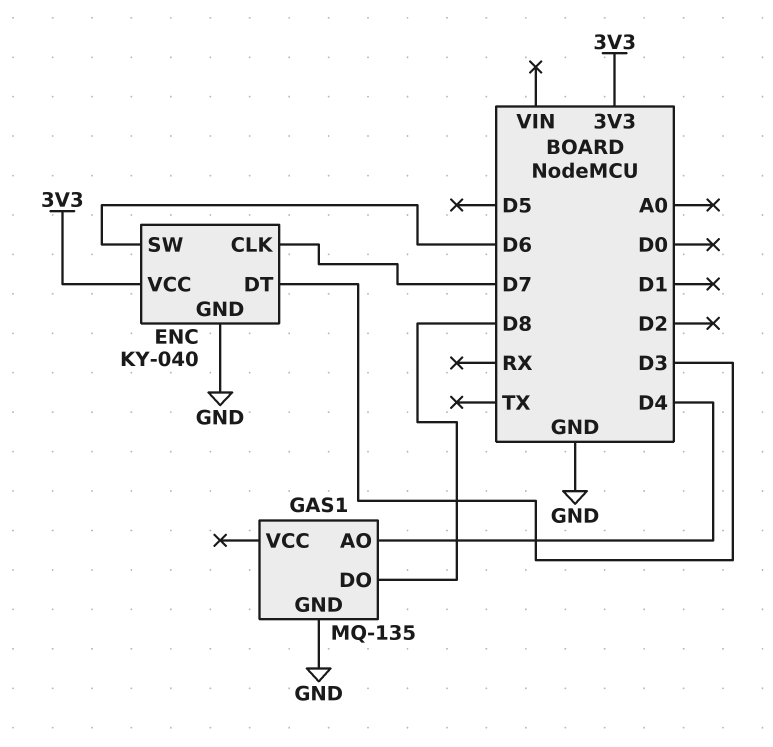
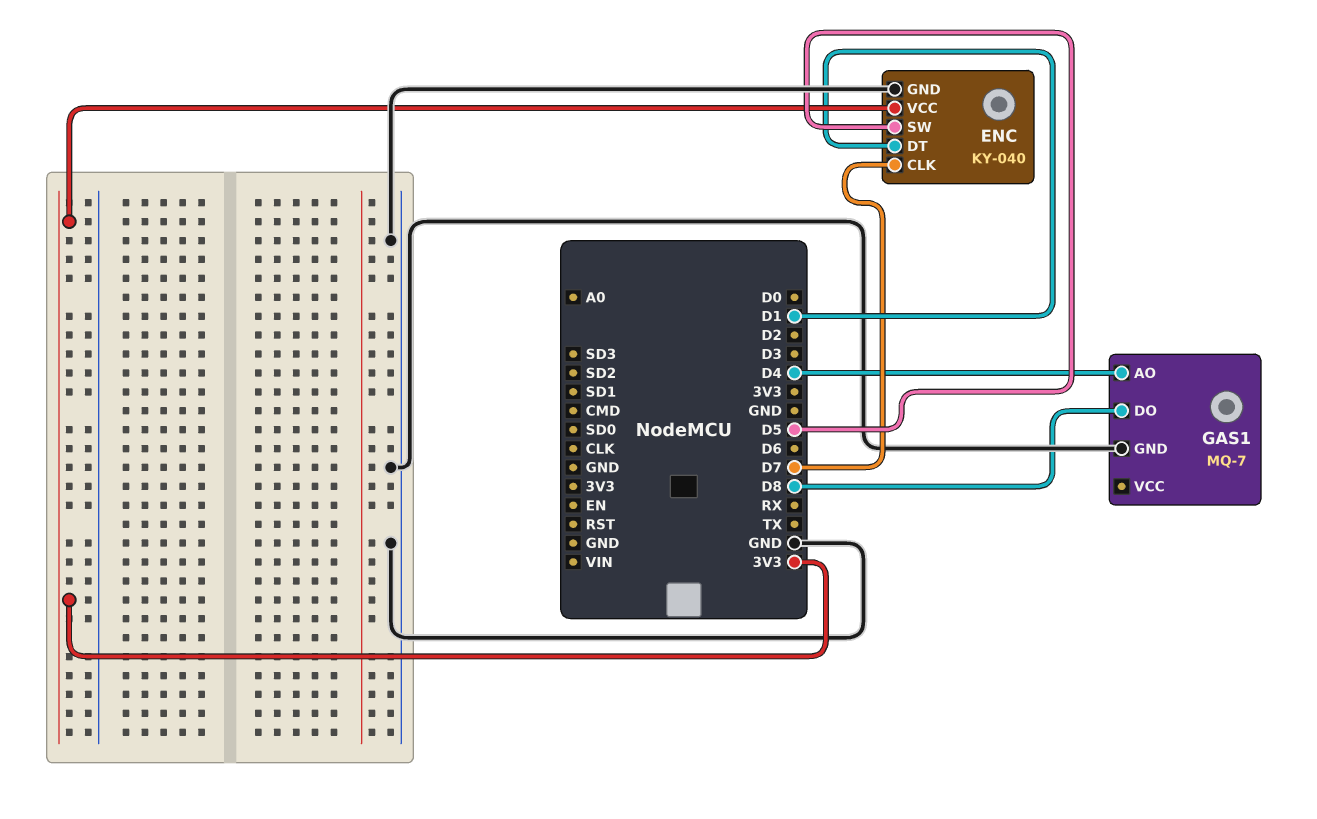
ENC pin DT: D3 -> D1
ENC pin SW: D6 -> D5
GAS1: MQ-135 -> MQ-7

